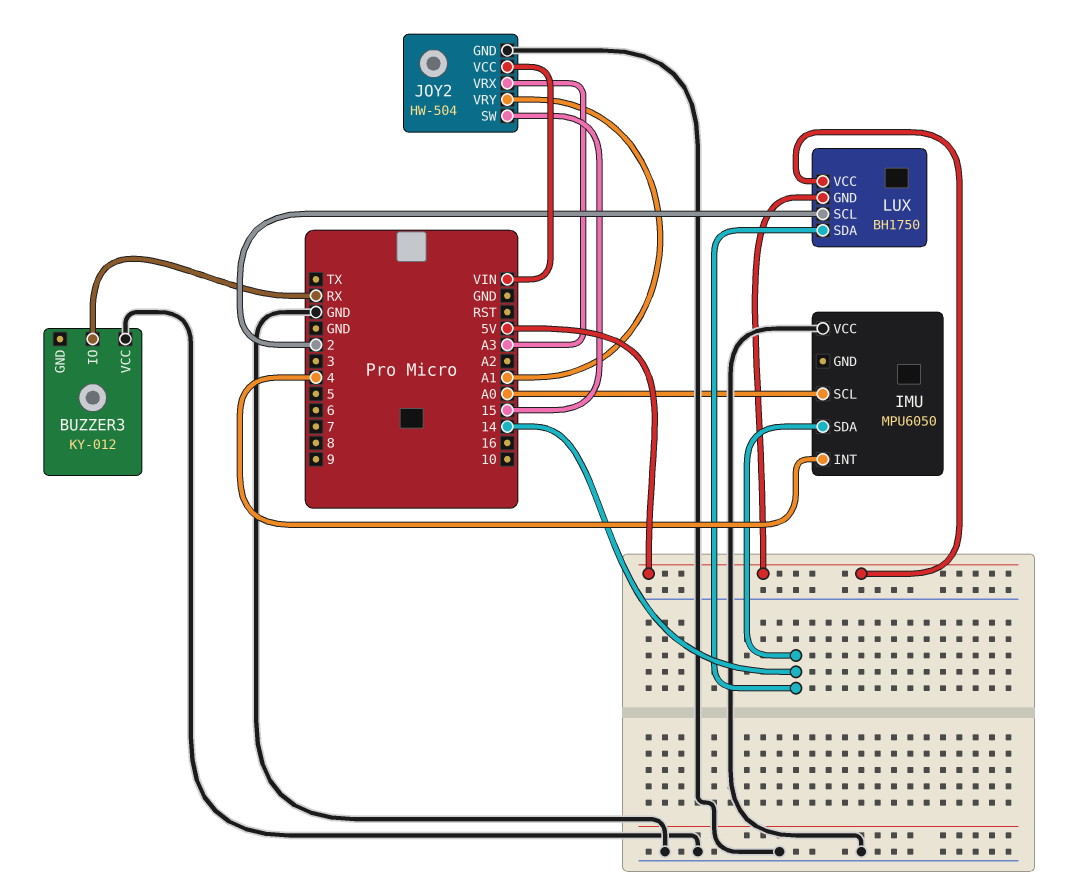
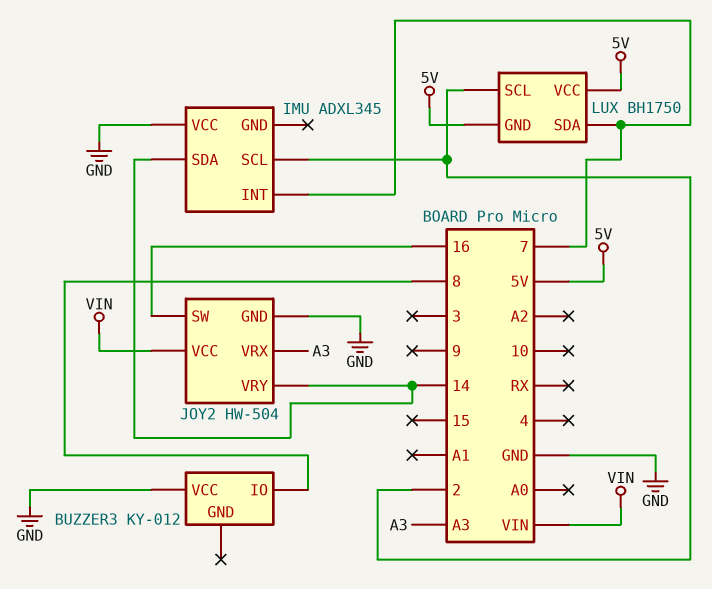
BUZZER3 pin IO: RX -> 8
IMU: MPU6050 -> ADXL345
IMU pin INT: 4 -> 7
IMU pin SCL: A0 -> 2
JOY2 pin SW: 15 -> 16
JOY2 pin VRY: A1 -> 14
LUX pin SDA: 14 -> 7

